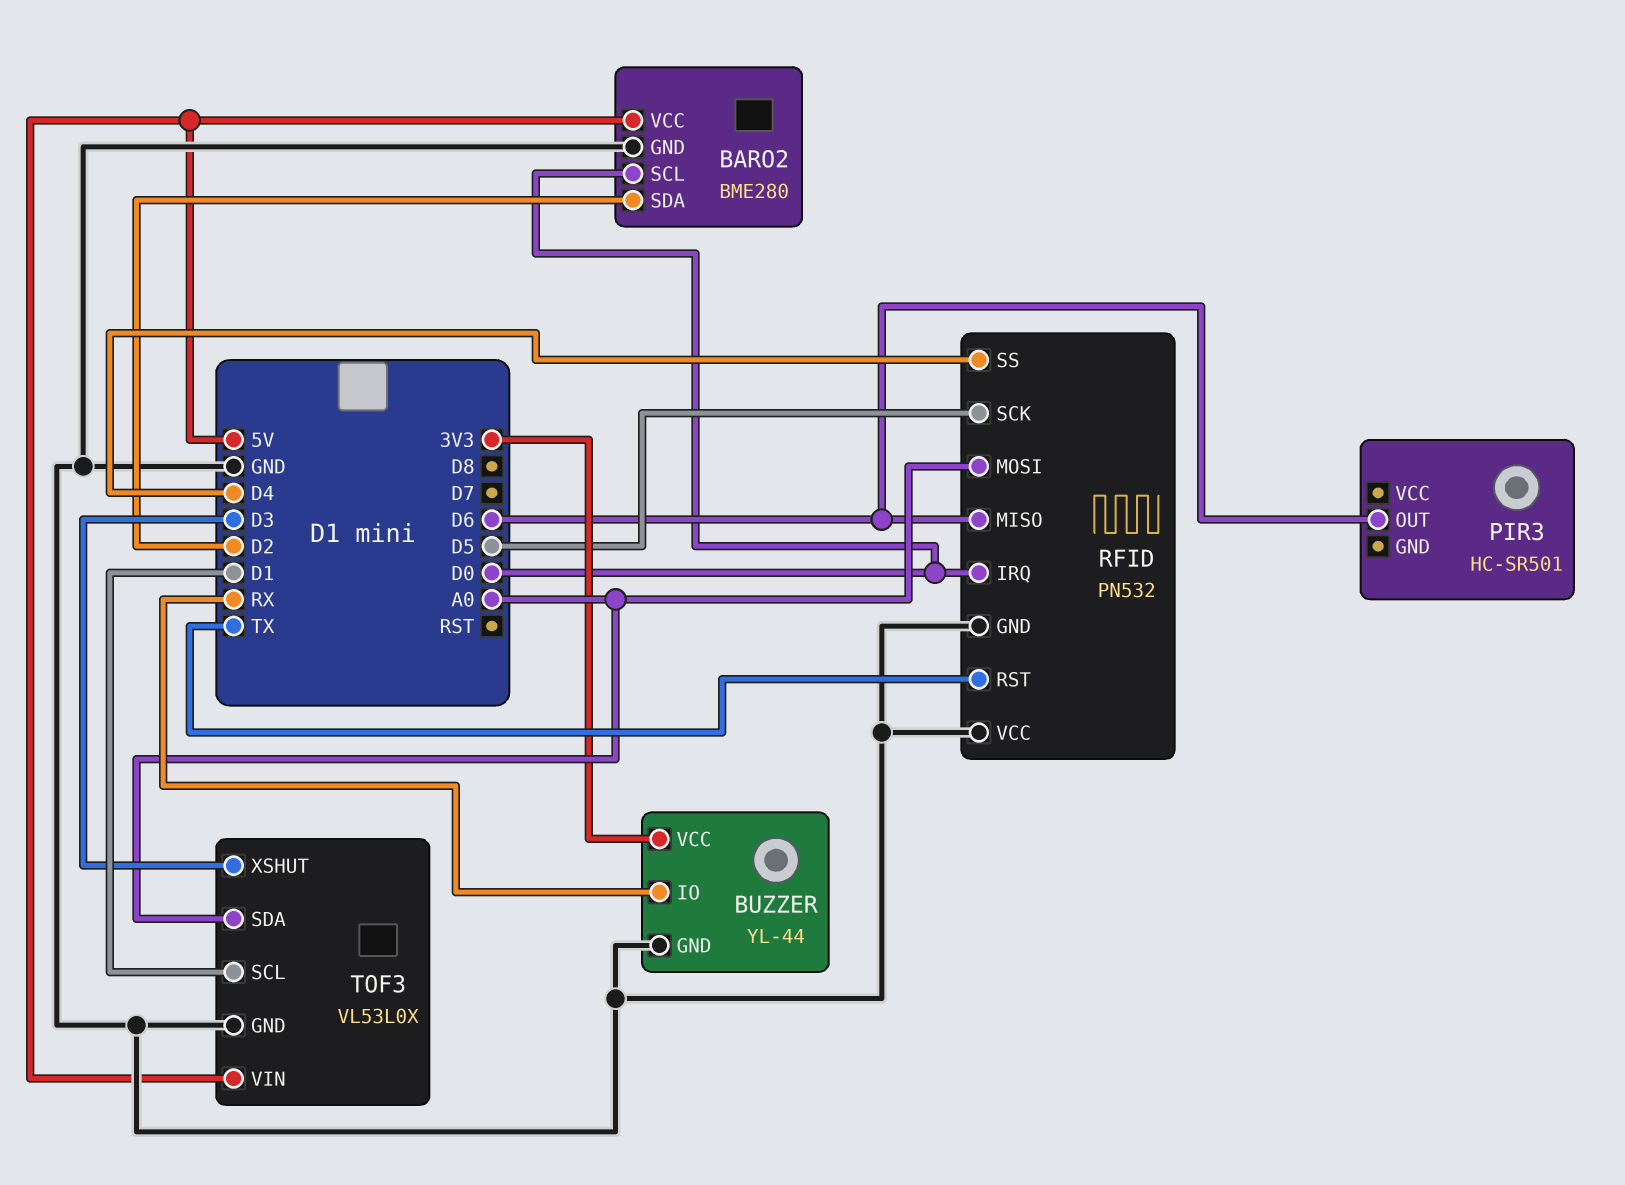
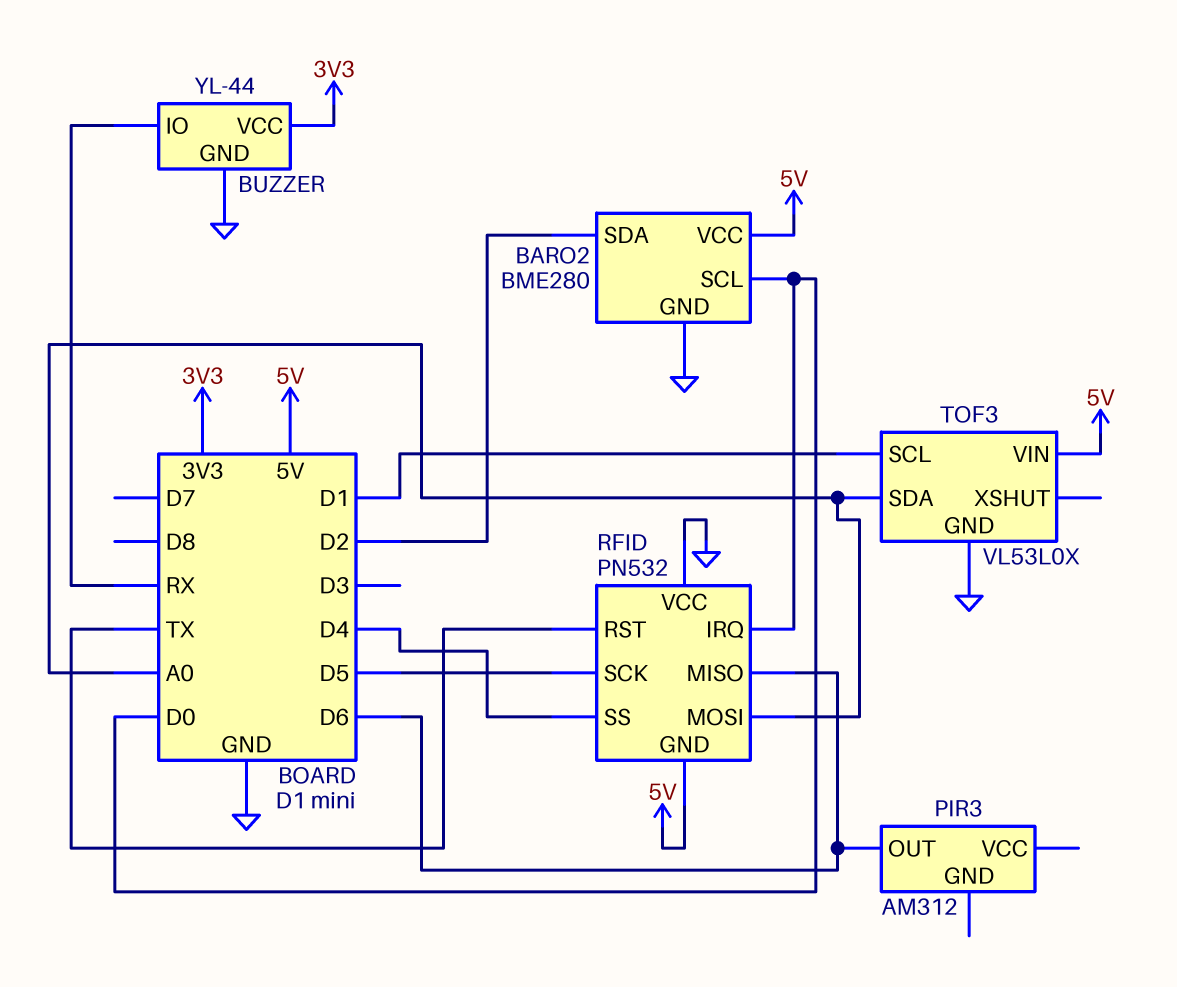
PIR3: HC-SR501 -> AM312
RFID pin GND: GND -> 5V
TOF3 pin XSHUT: D3 -> none

